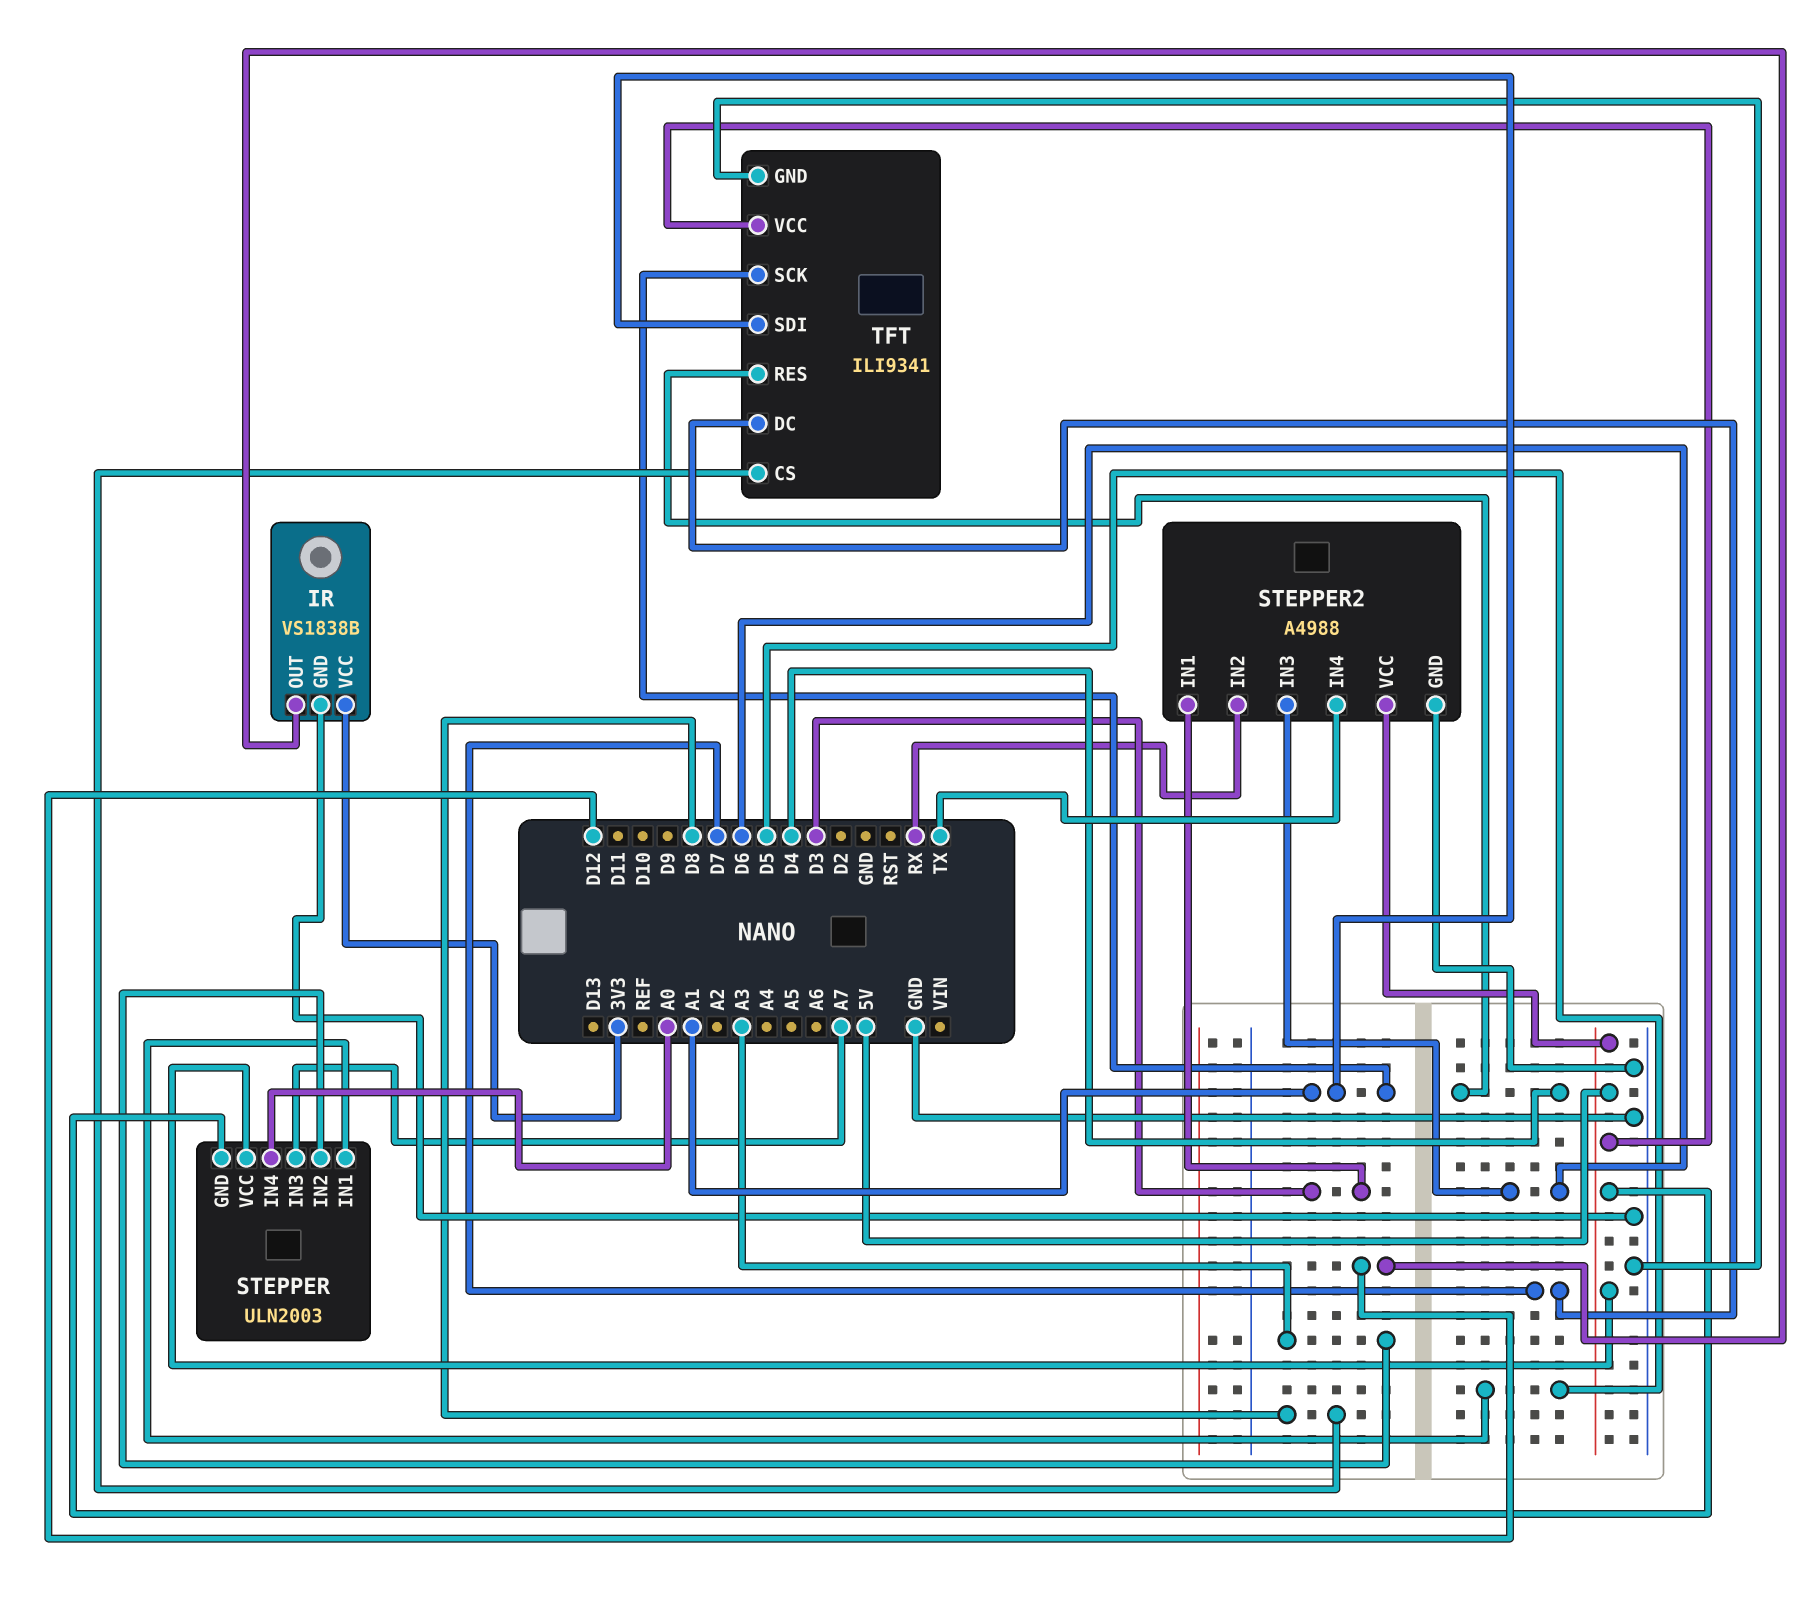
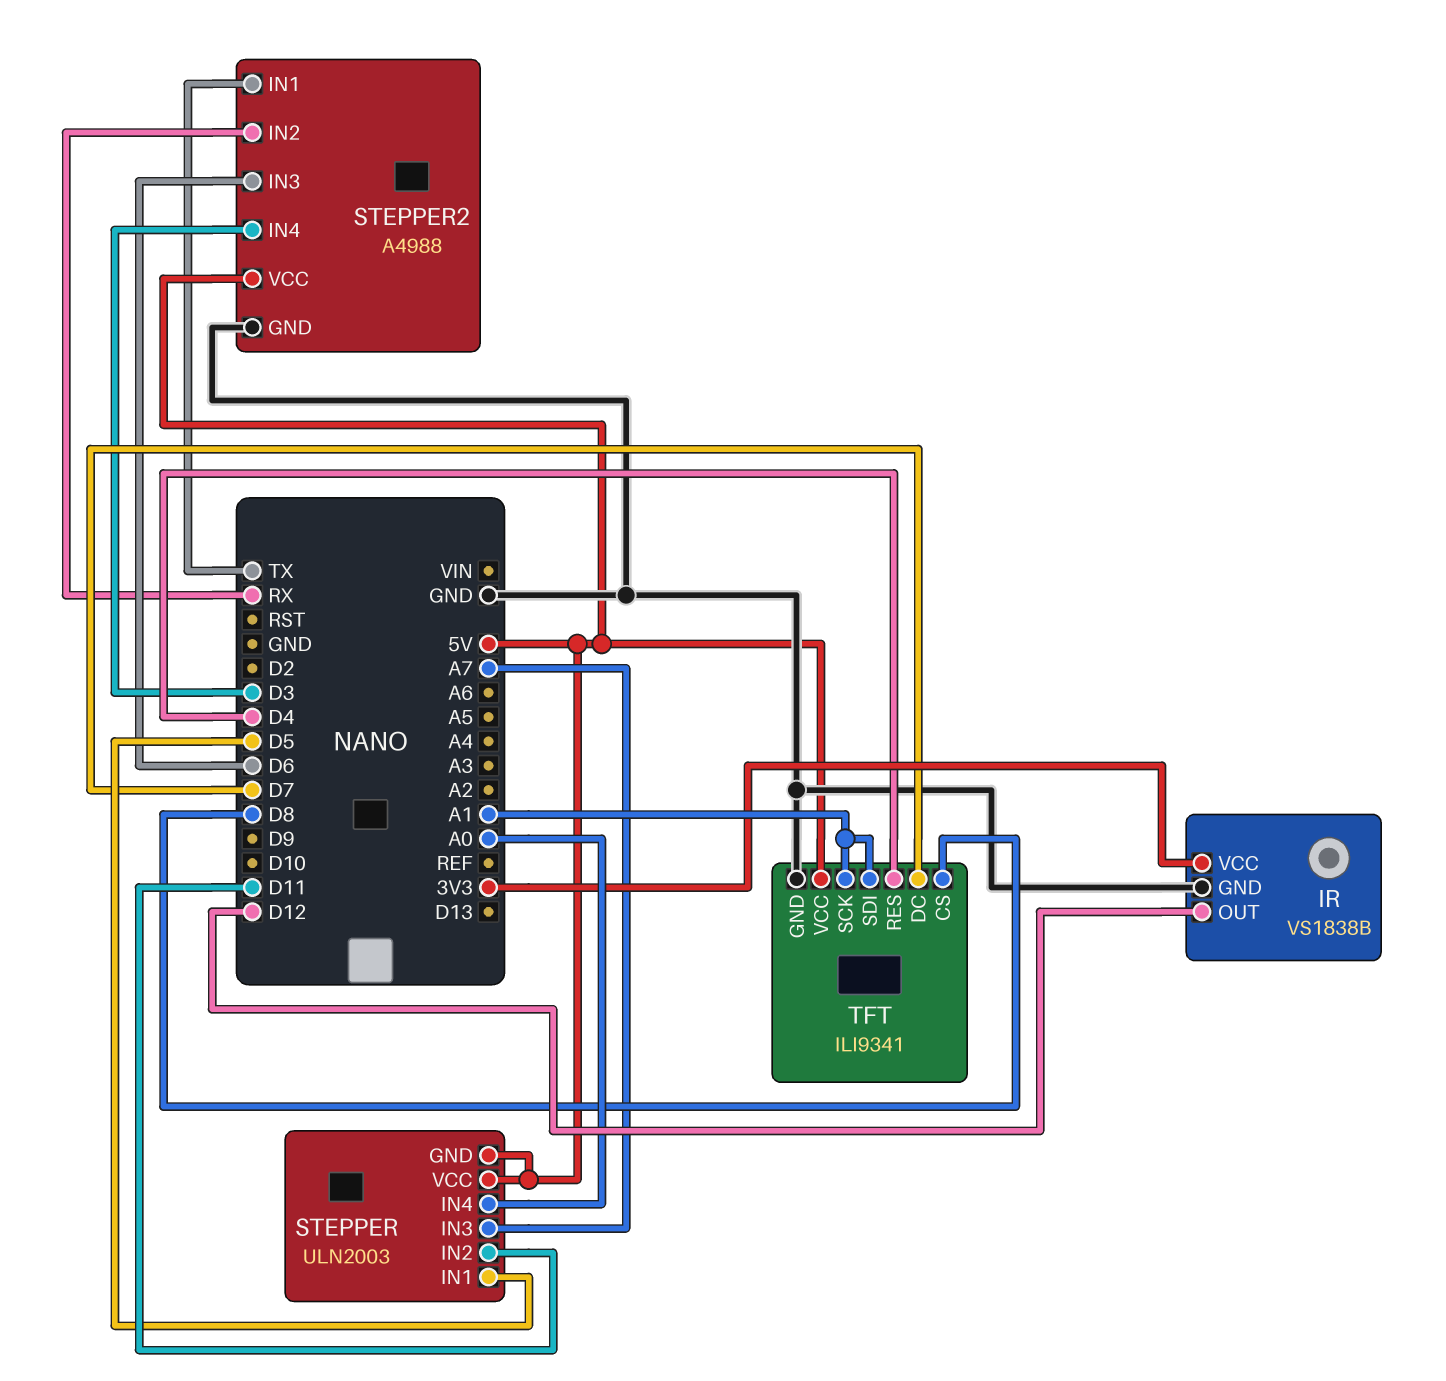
STEPPER pin IN2: A3 -> D11
STEPPER2 pin IN1: D3 -> TX
STEPPER2 pin IN4: TX -> D3

